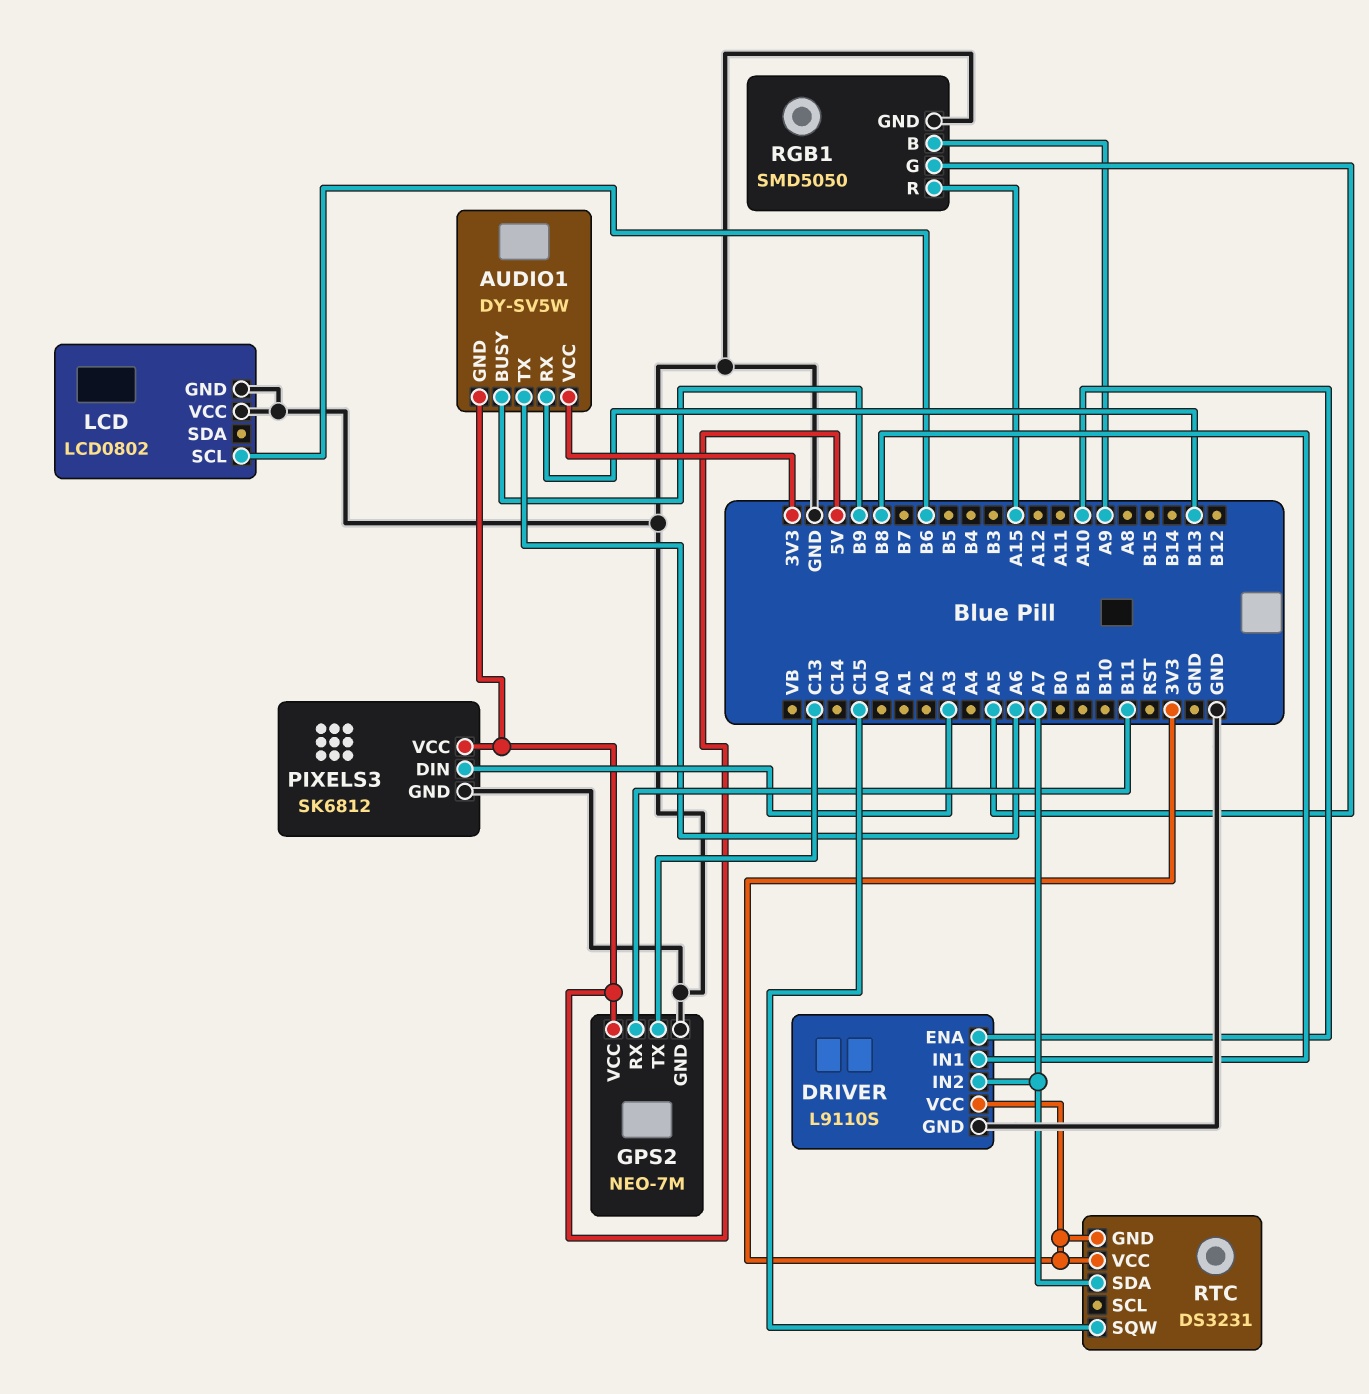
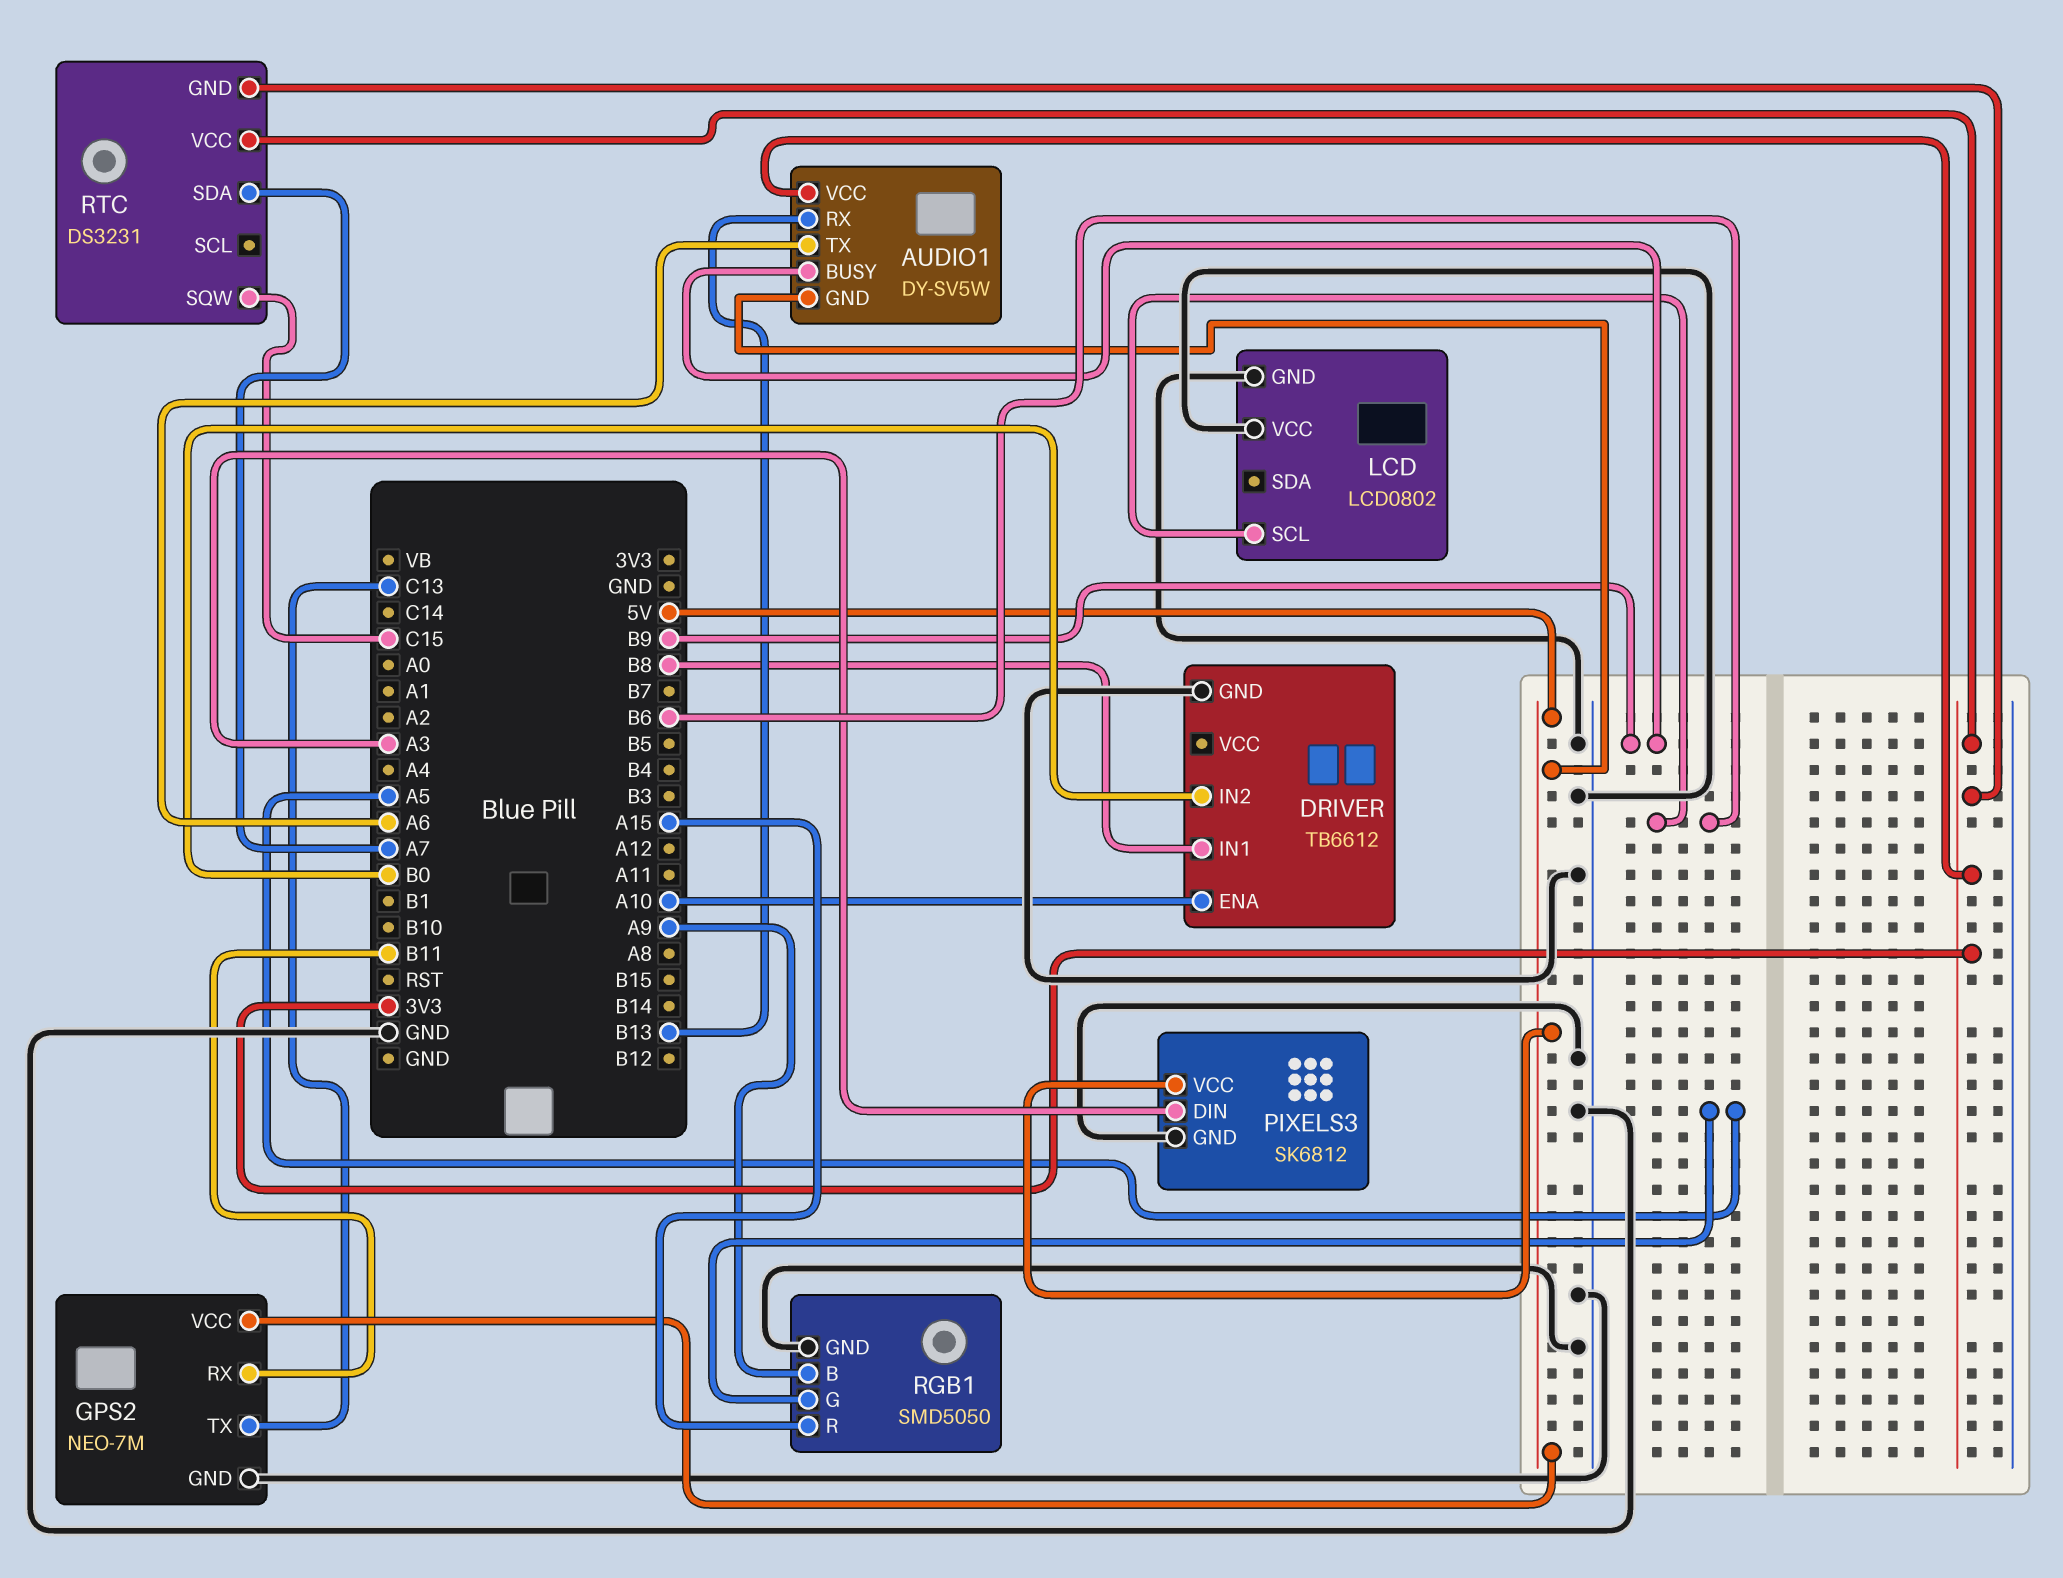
DRIVER: L9110S -> TB6612
DRIVER pin IN2: A7 -> B0
DRIVER pin VCC: 3V3 -> none

